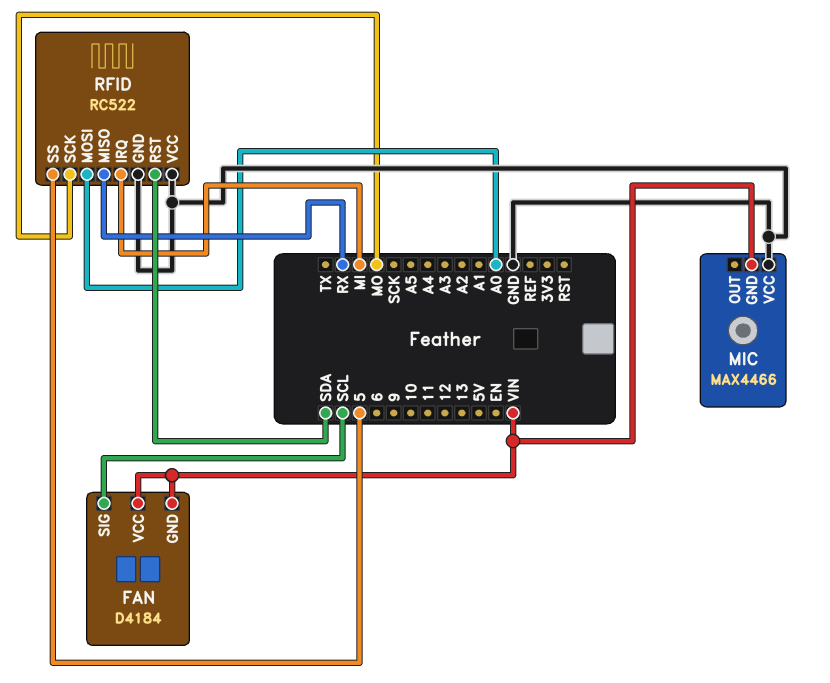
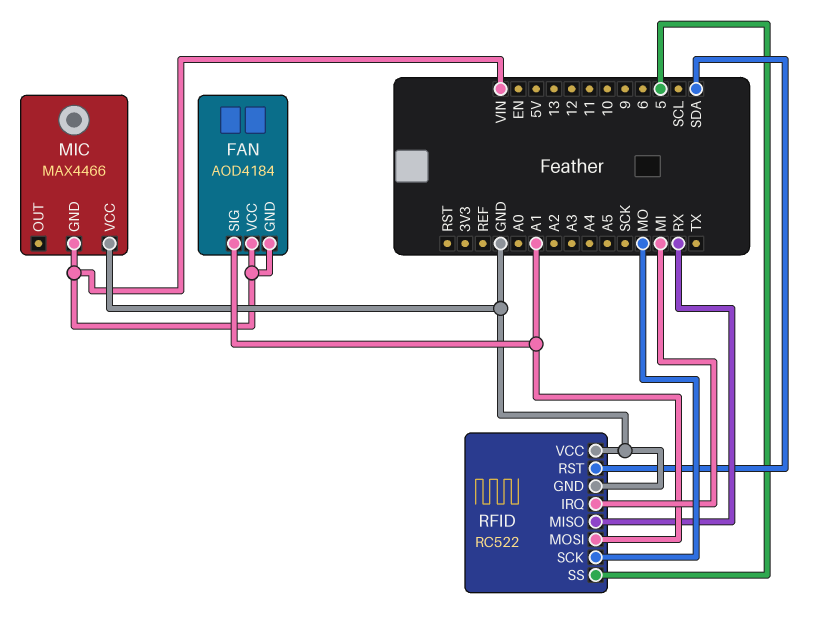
FAN: D4184 -> AOD4184
FAN pin SIG: SCL -> A1
RFID pin MOSI: A0 -> A1

